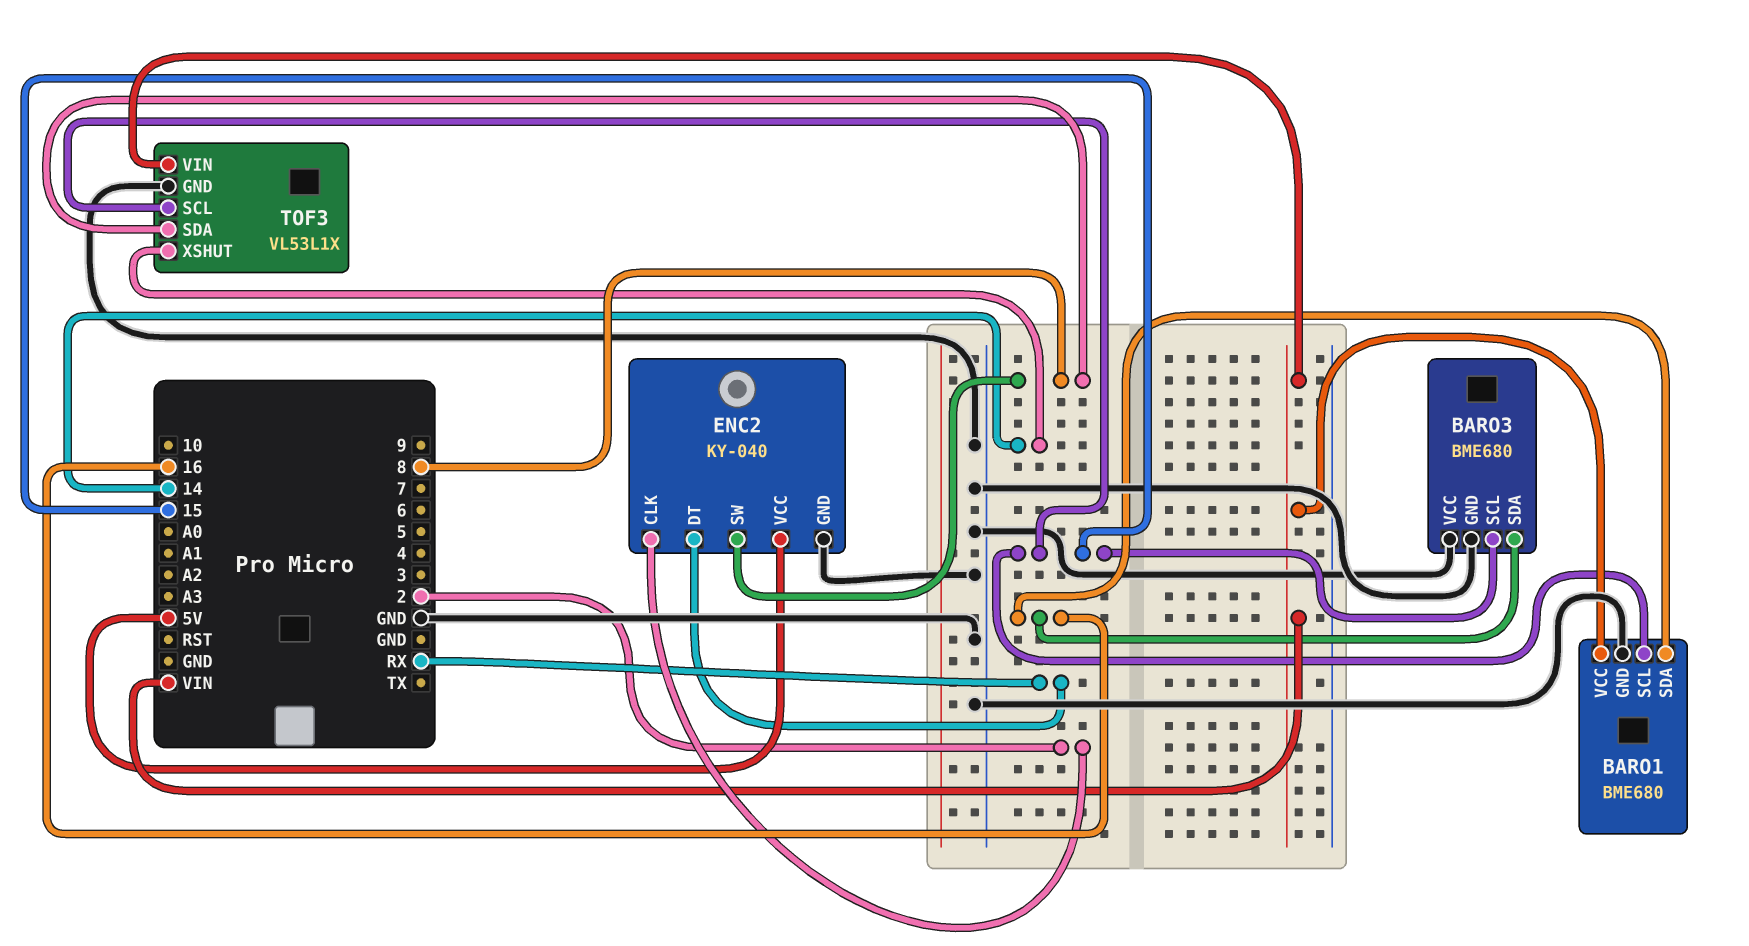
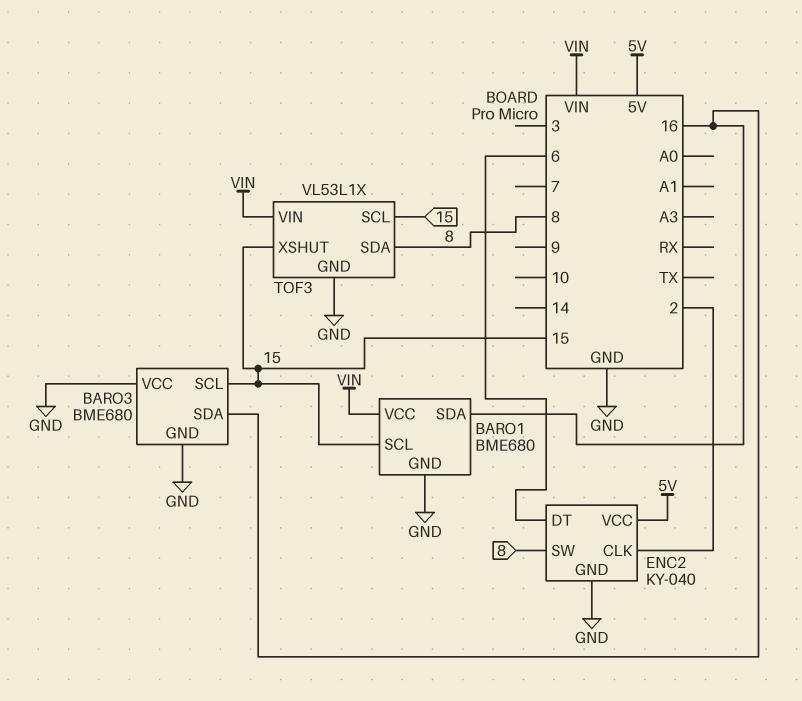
ENC2 pin DT: RX -> 6
TOF3 pin XSHUT: 14 -> 15

